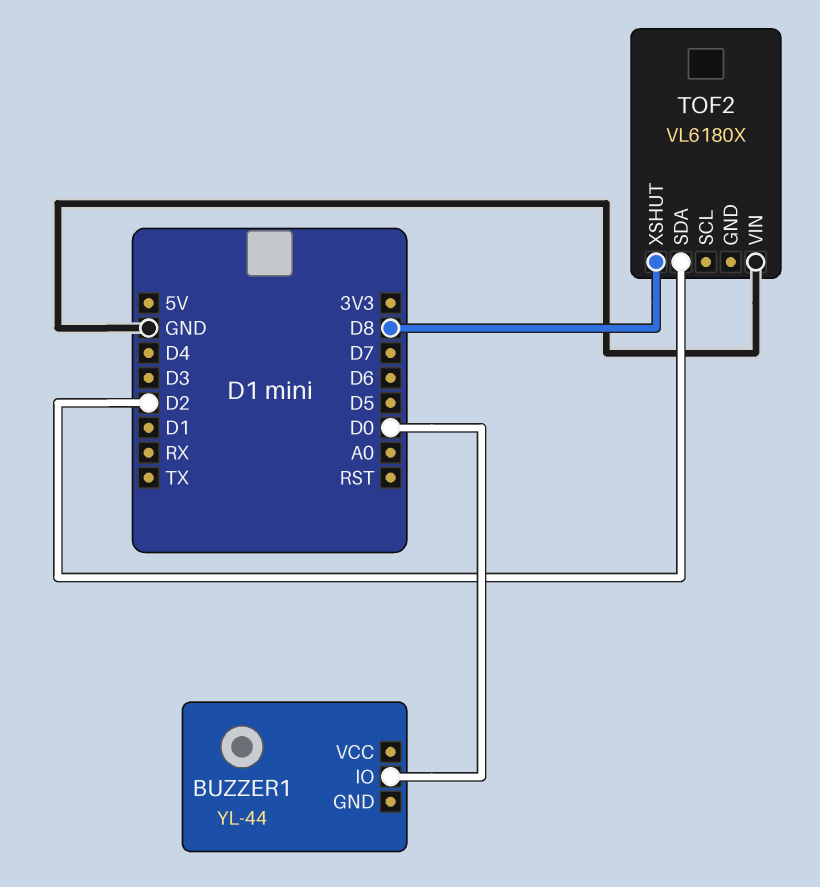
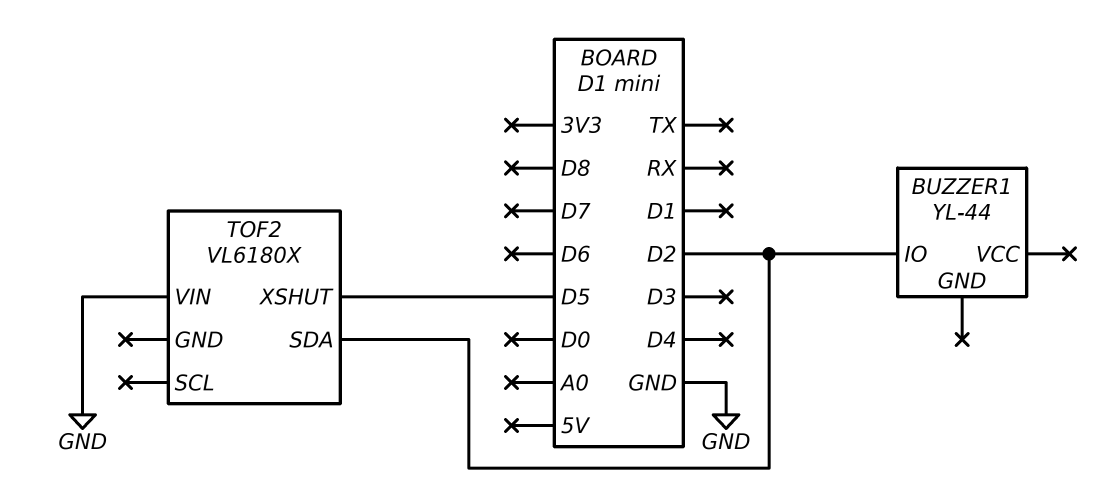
BUZZER1 pin IO: D0 -> D2
TOF2 pin XSHUT: D8 -> D5

